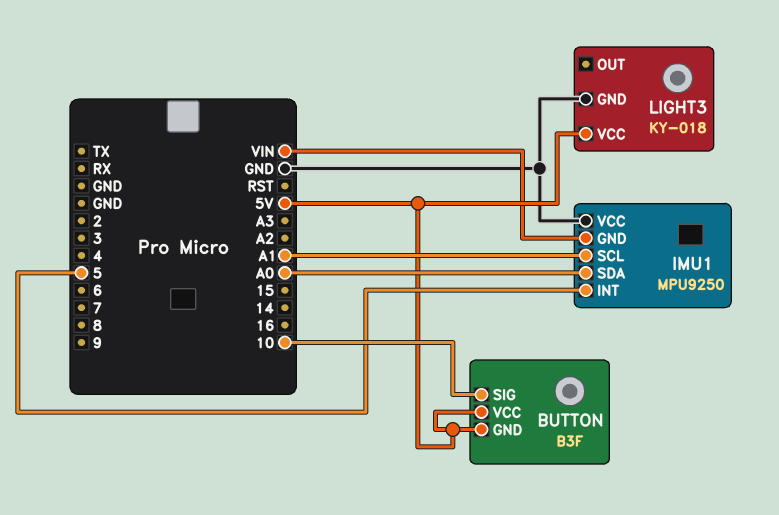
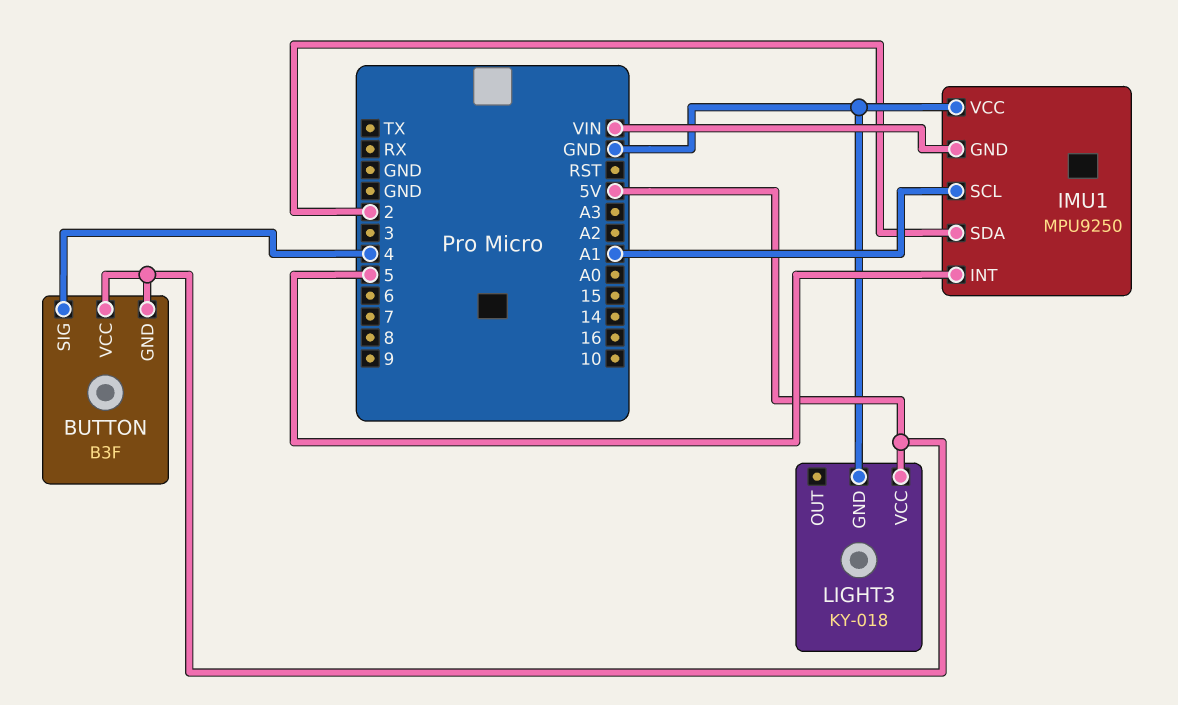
BUTTON pin SIG: 10 -> 4
IMU1 pin SDA: A0 -> 2

